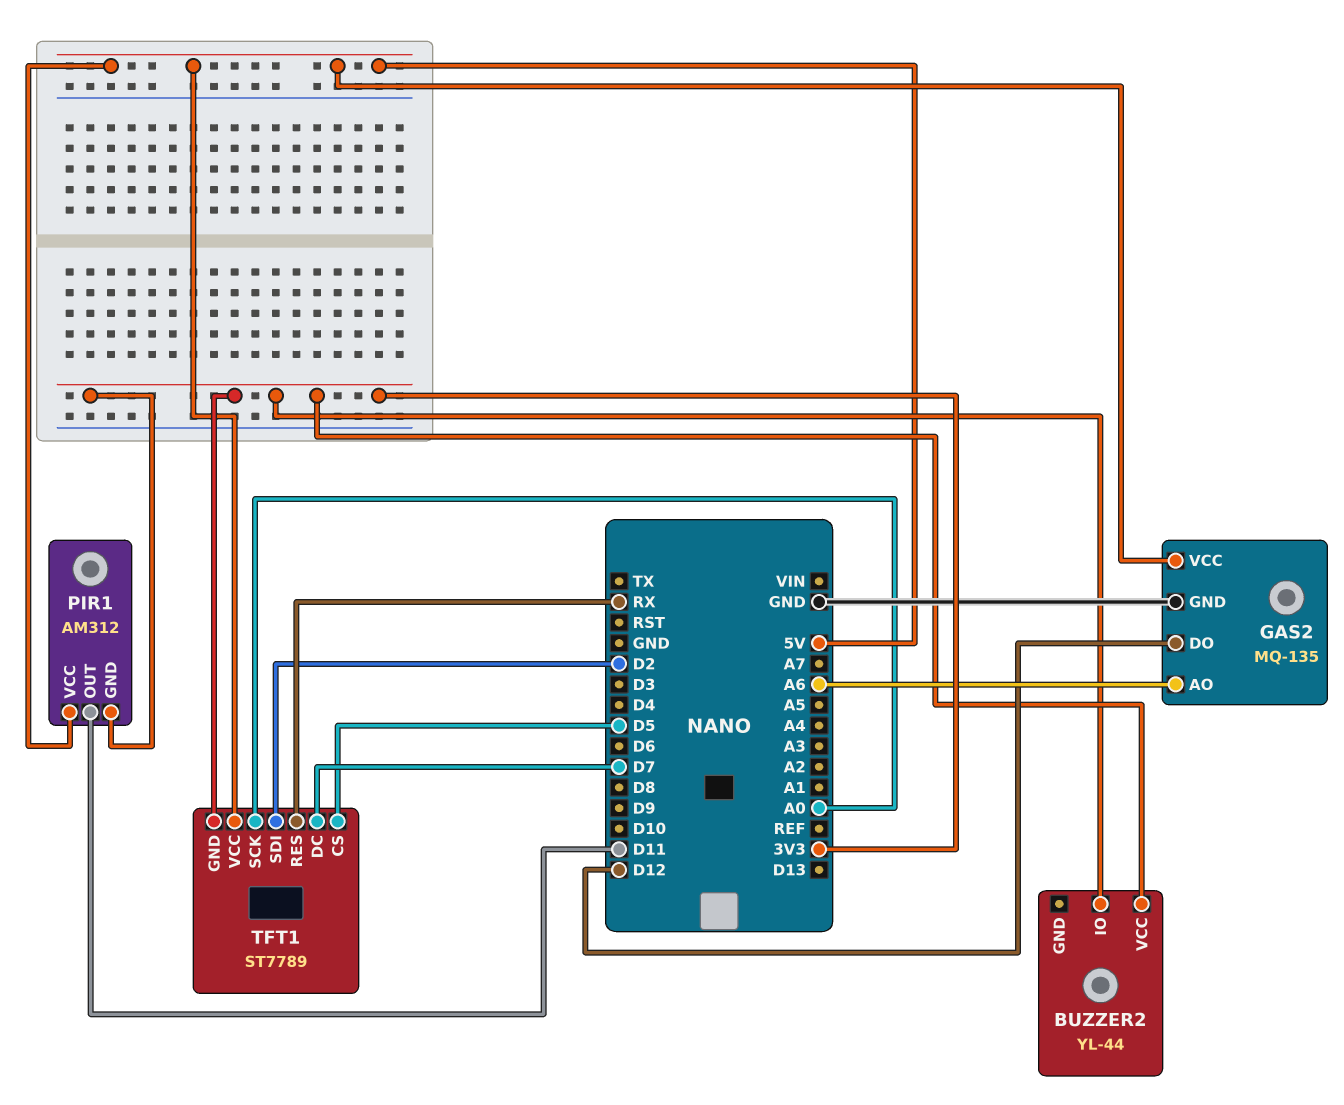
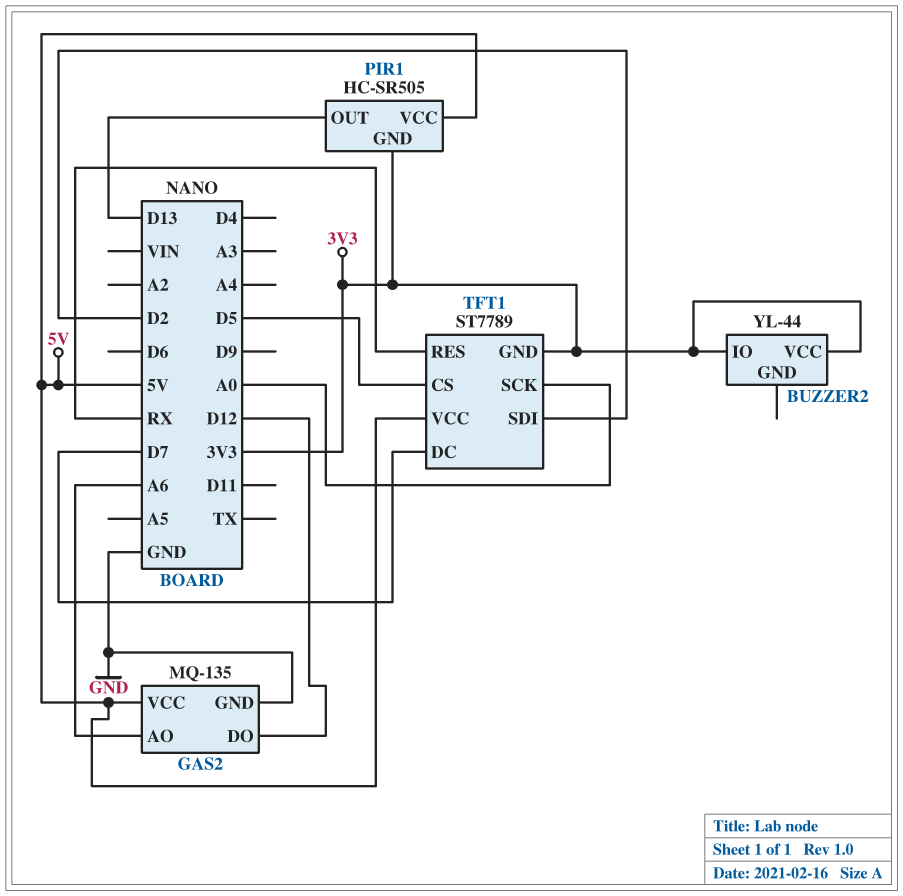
PIR1: AM312 -> HC-SR505
PIR1 pin OUT: D11 -> D13

